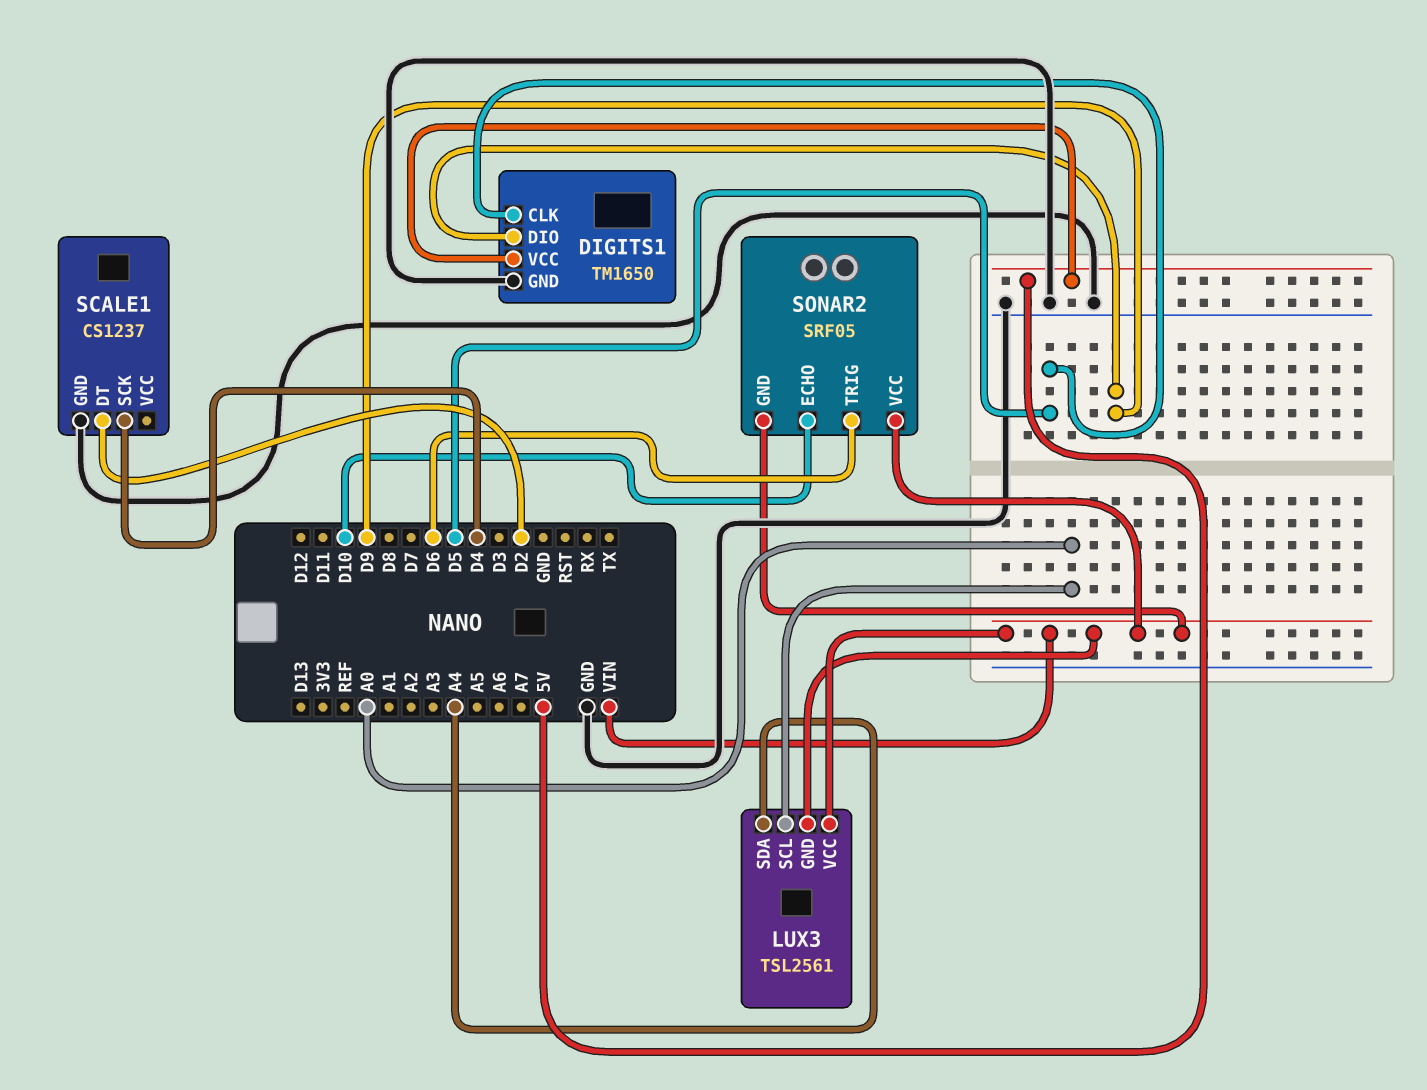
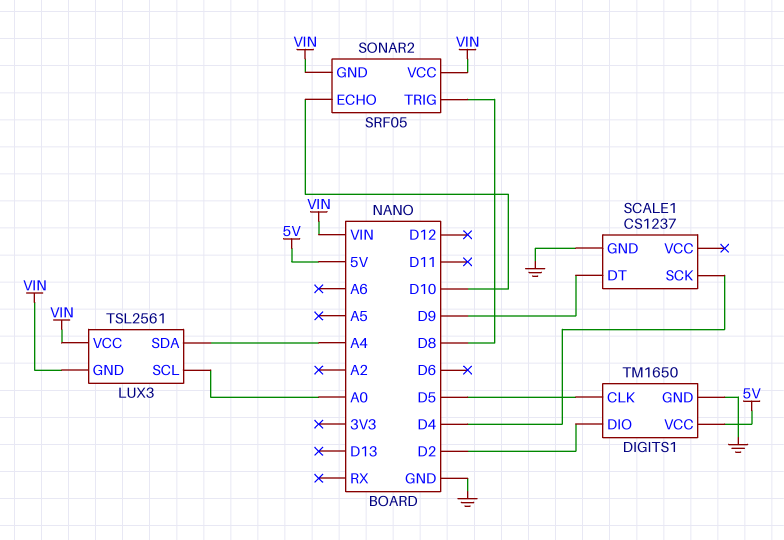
DIGITS1 pin DIO: D9 -> D2
SCALE1 pin DT: D2 -> D9
SONAR2 pin TRIG: D6 -> D8

